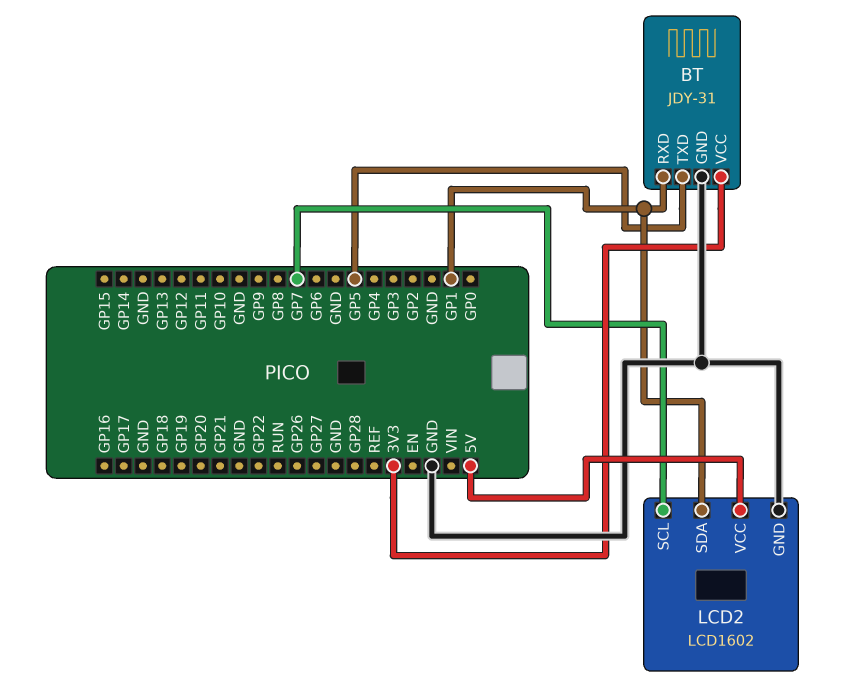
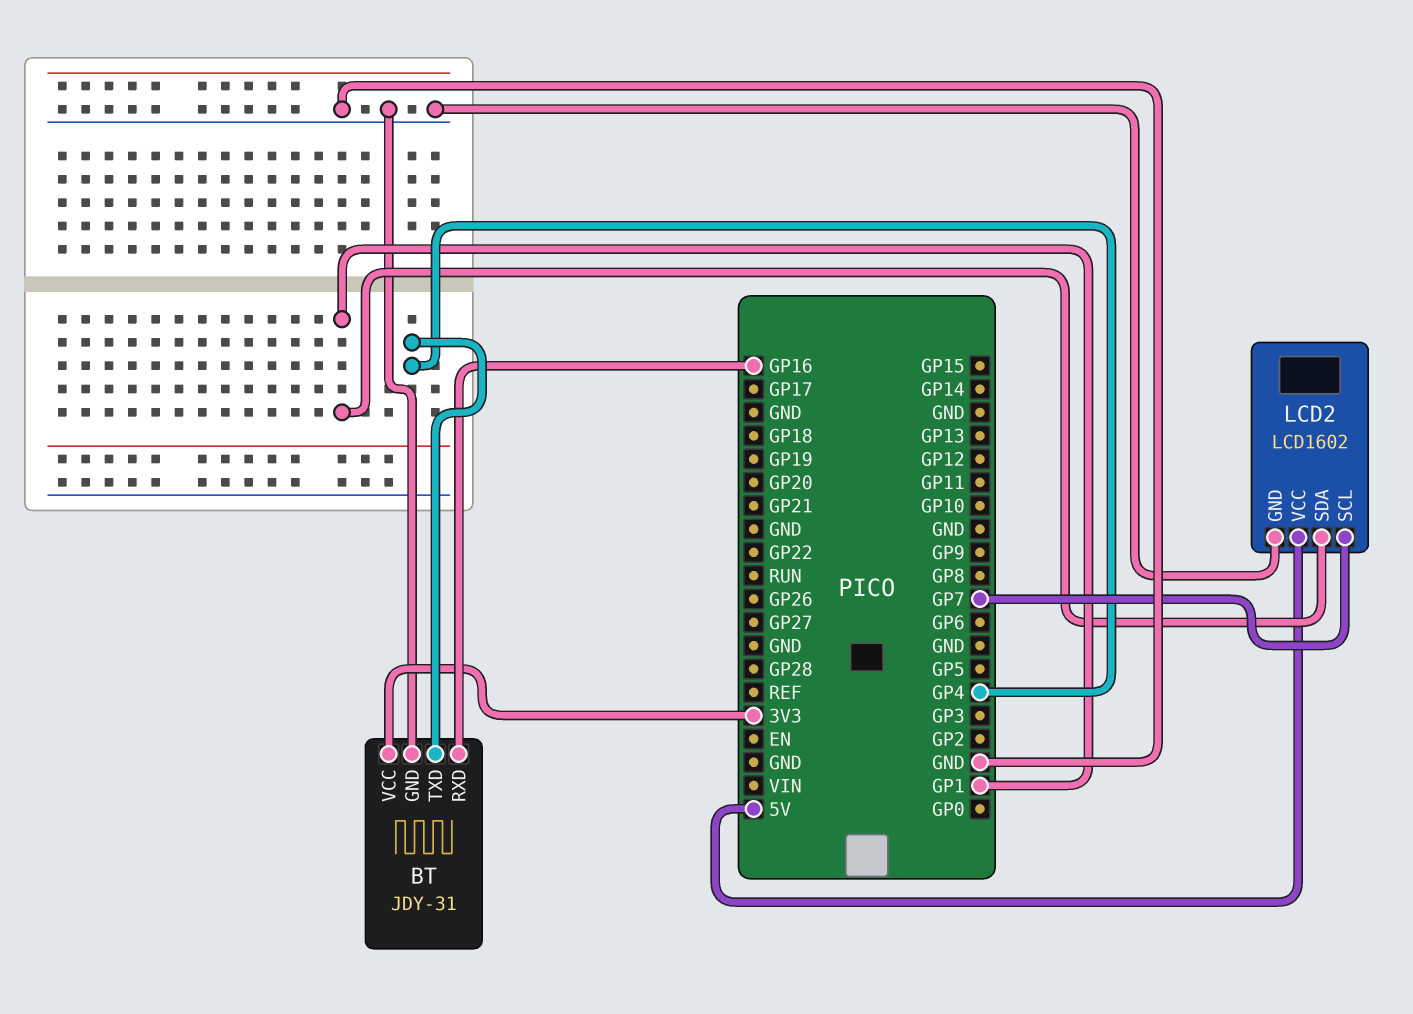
BT pin RXD: GP1 -> GP16
BT pin TXD: GP5 -> GP4

